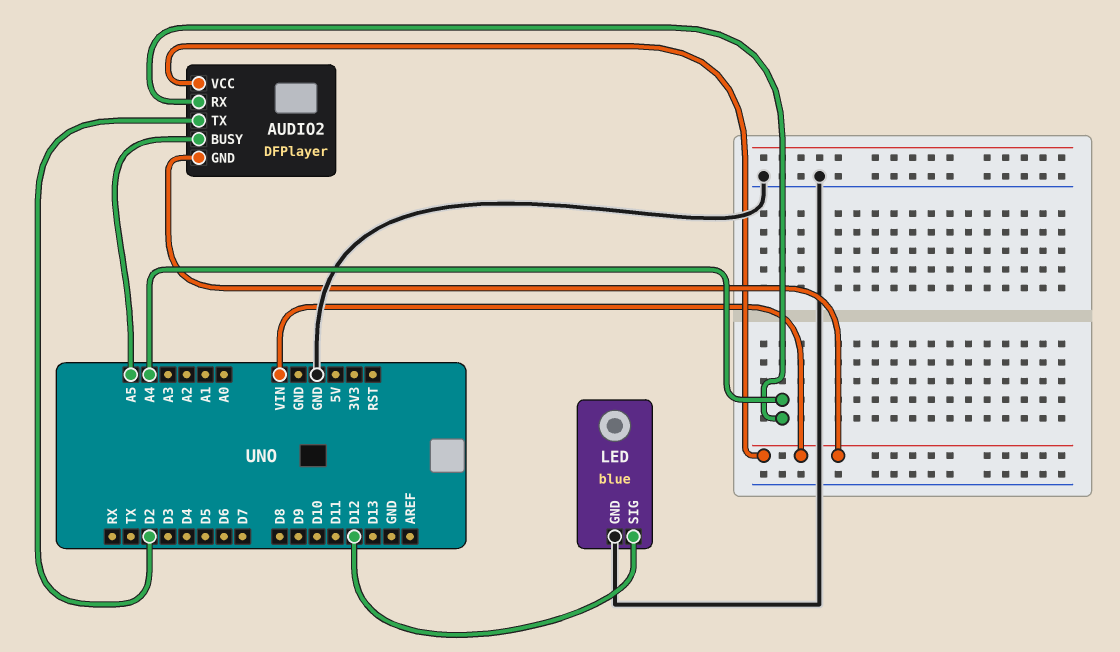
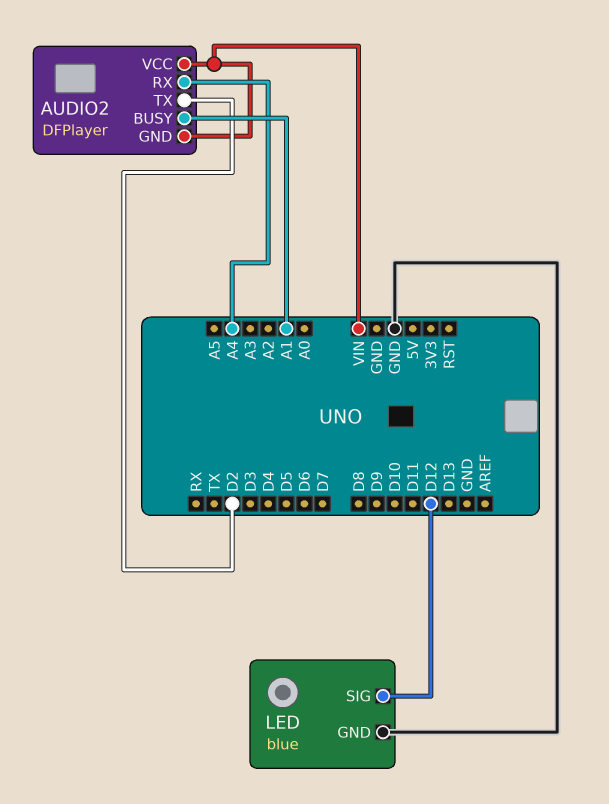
AUDIO2 pin BUSY: A5 -> A1

